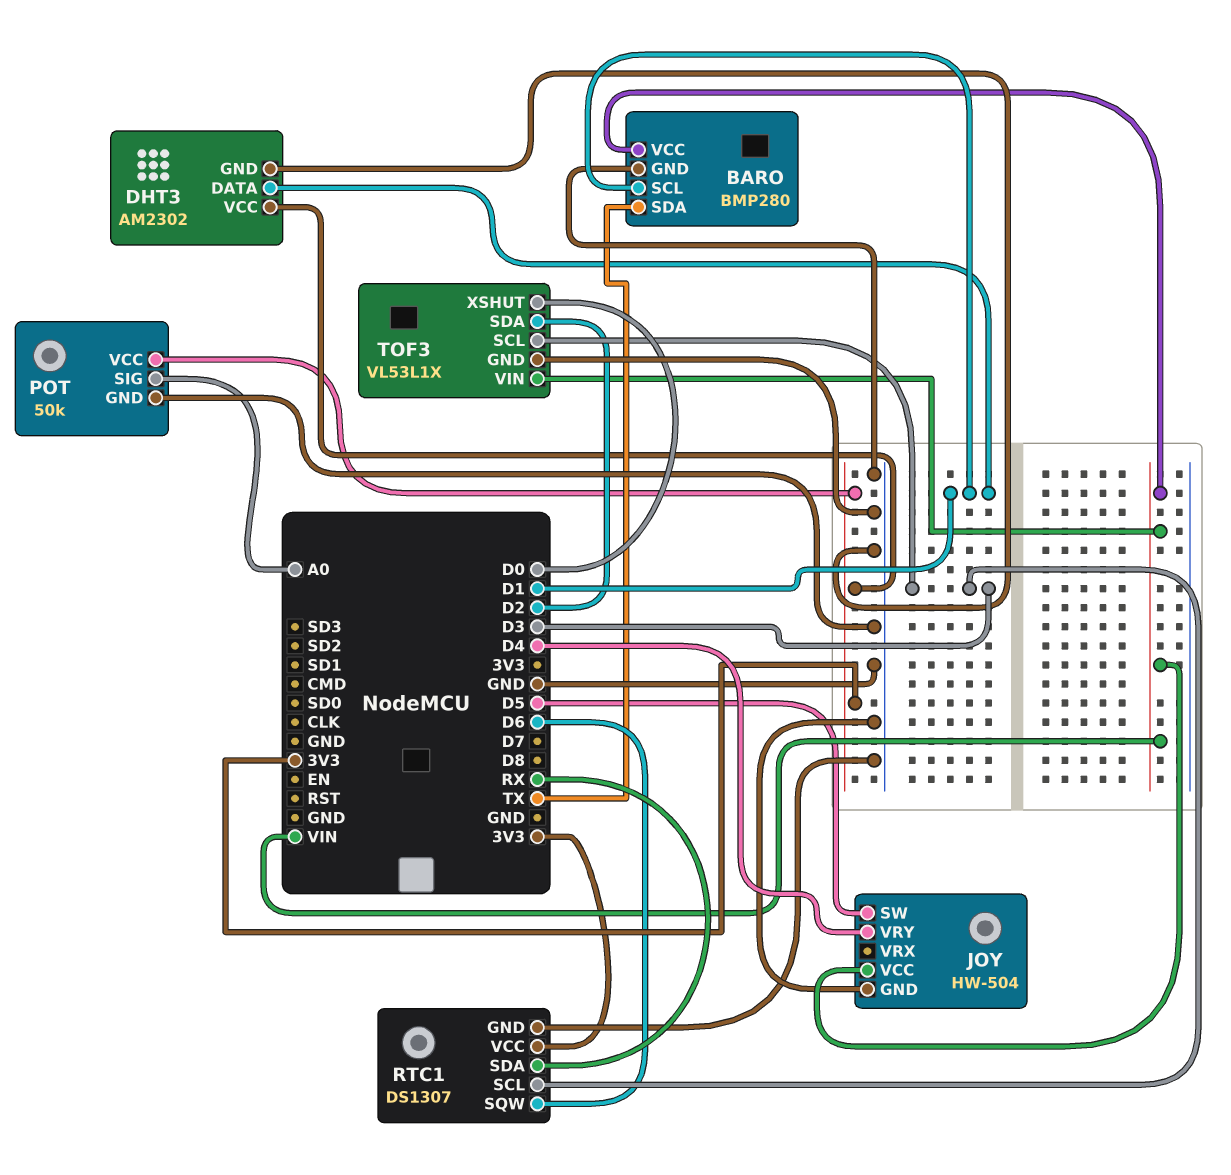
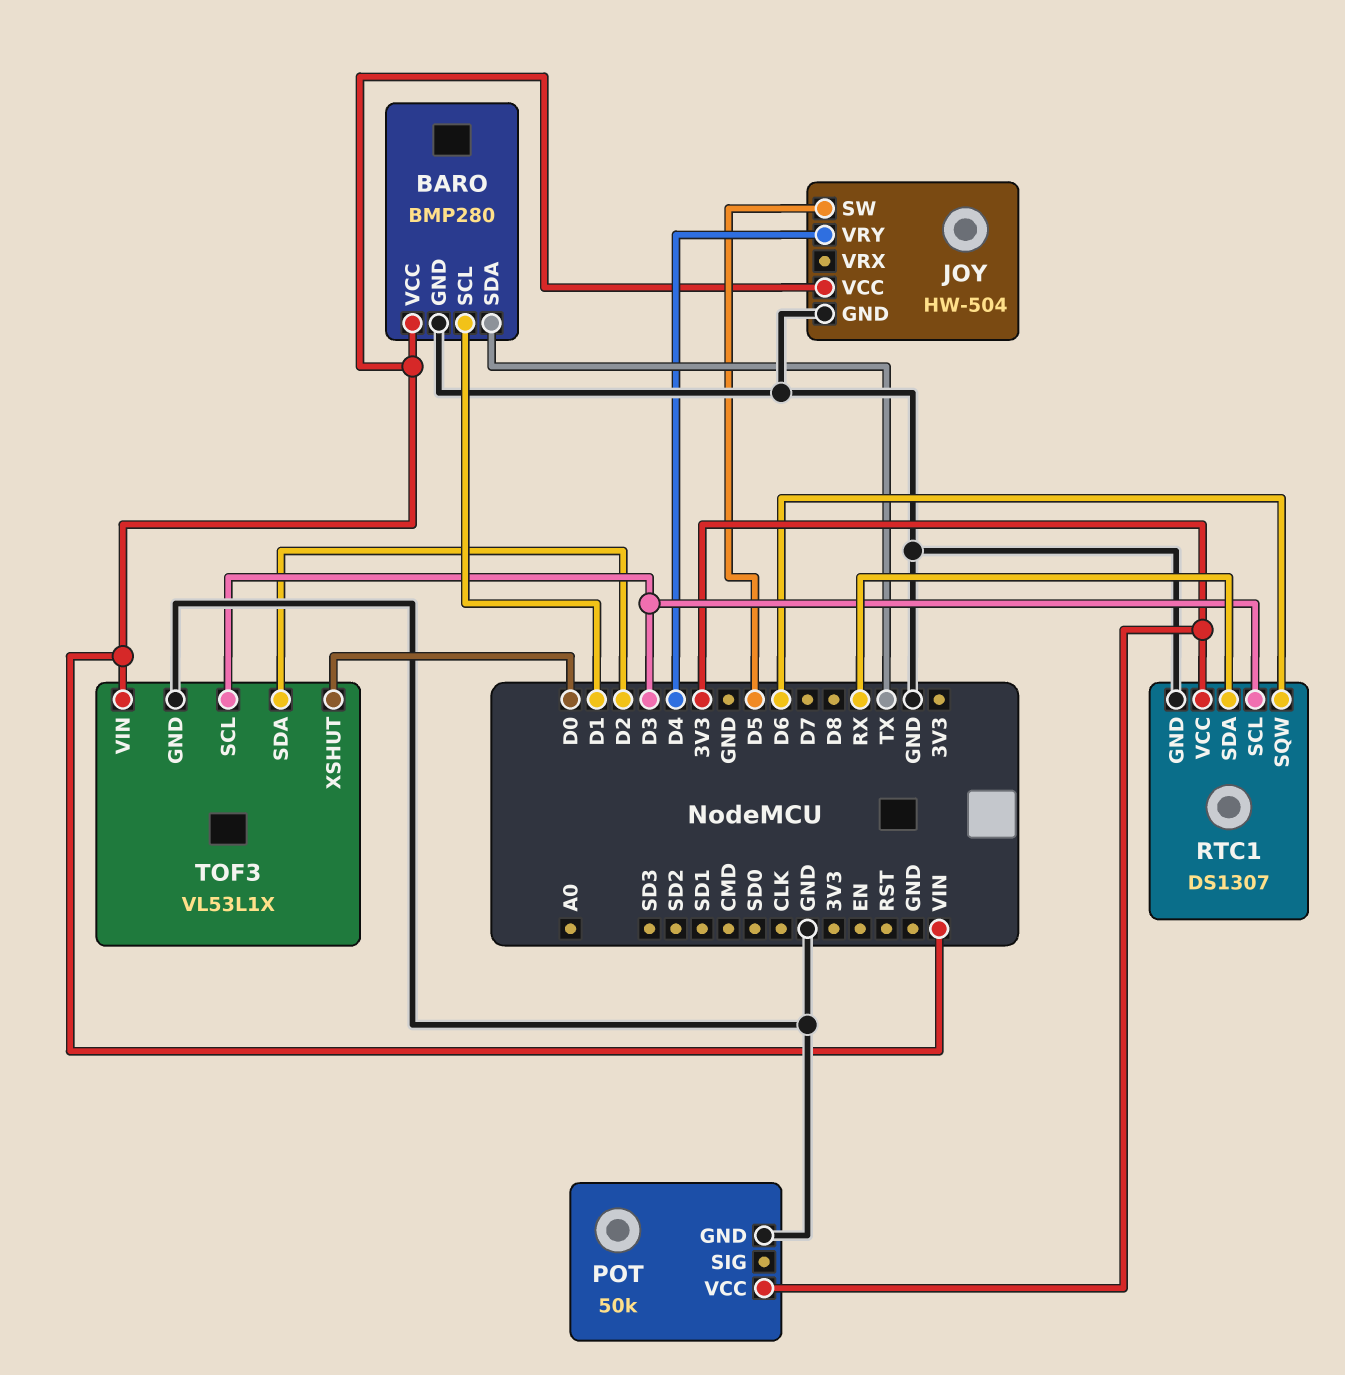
DHT3: AM2302 -> none
DHT3 pin DATA: D1 -> none
DHT3 pin GND: GND -> none
DHT3 pin VCC: 3V3 -> none
POT pin SIG: A0 -> none

